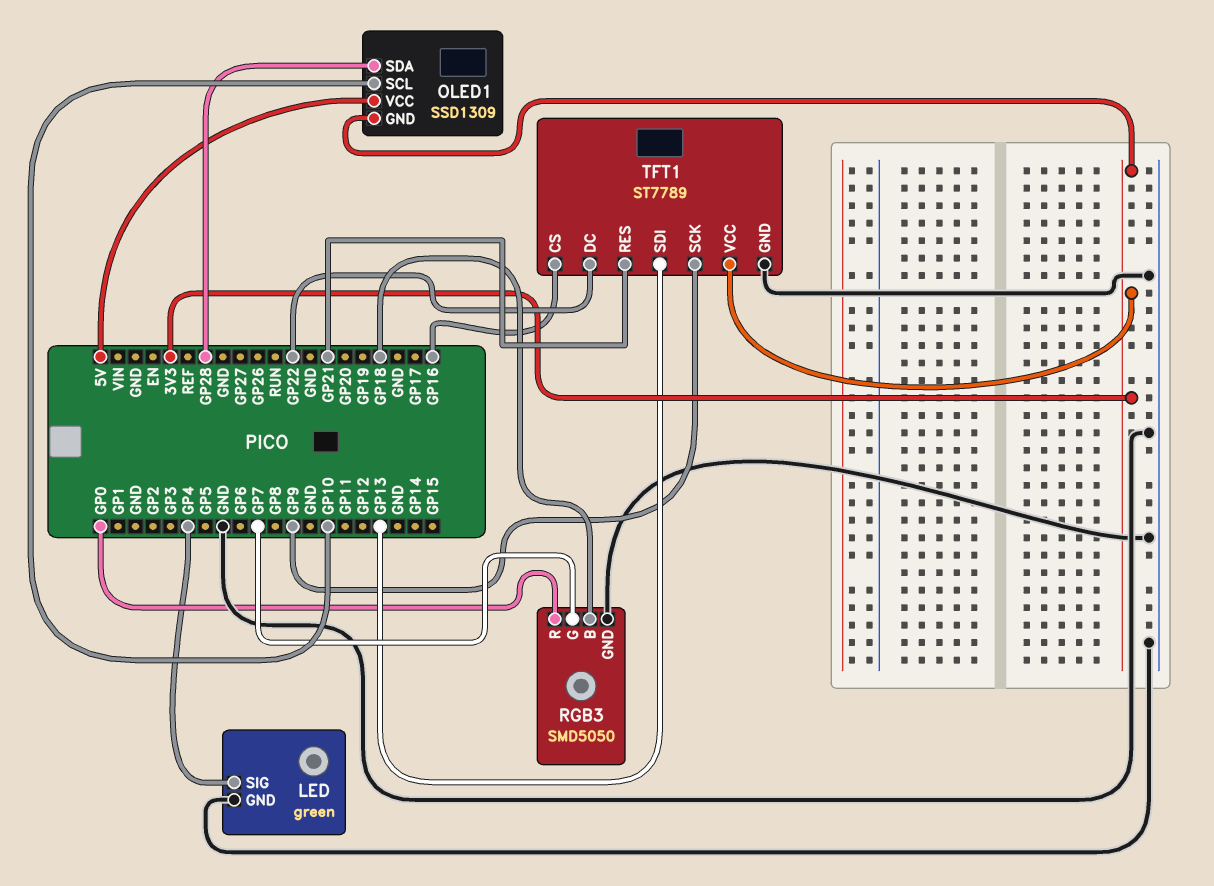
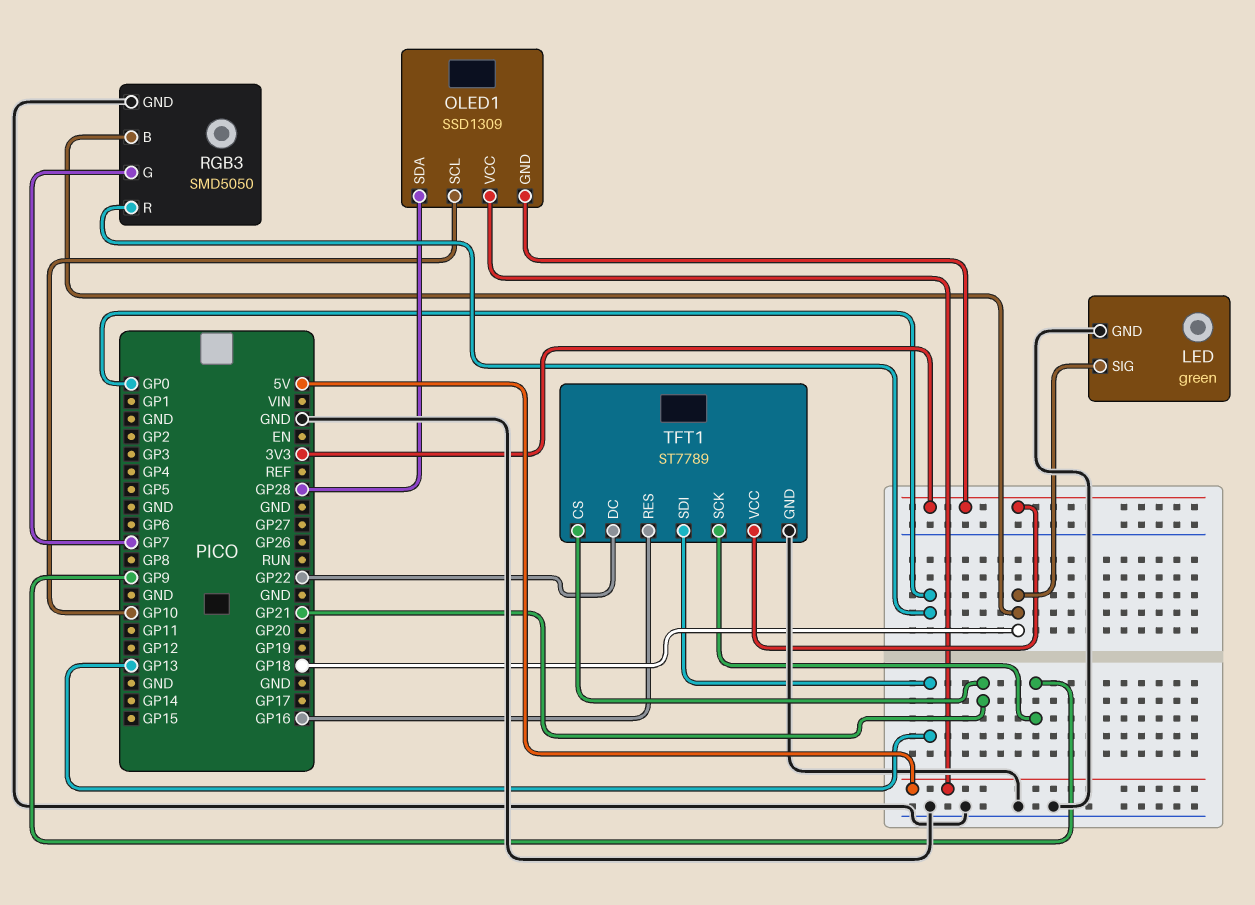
LED pin SIG: GP4 -> GP18
TFT1 pin CS: GP16 -> GP21
TFT1 pin RES: GP21 -> GP16

